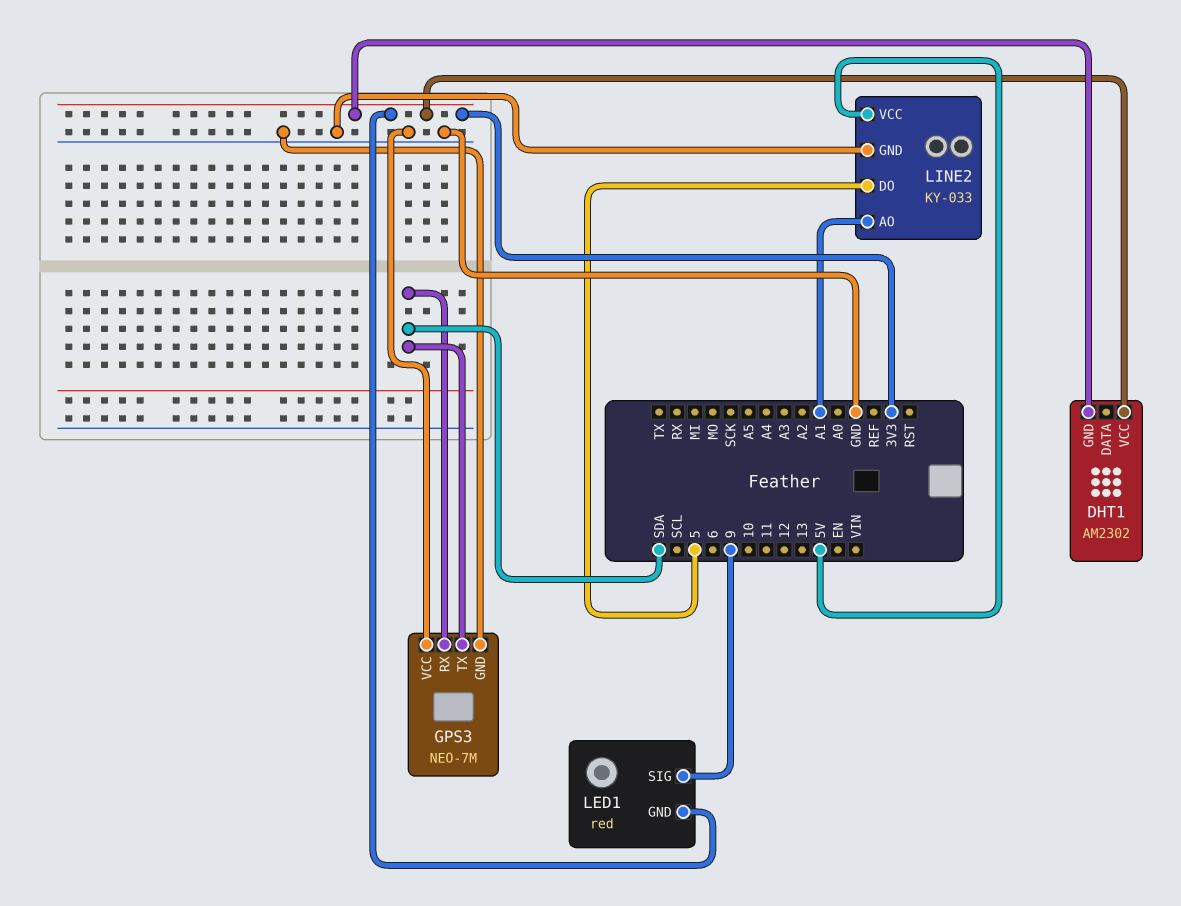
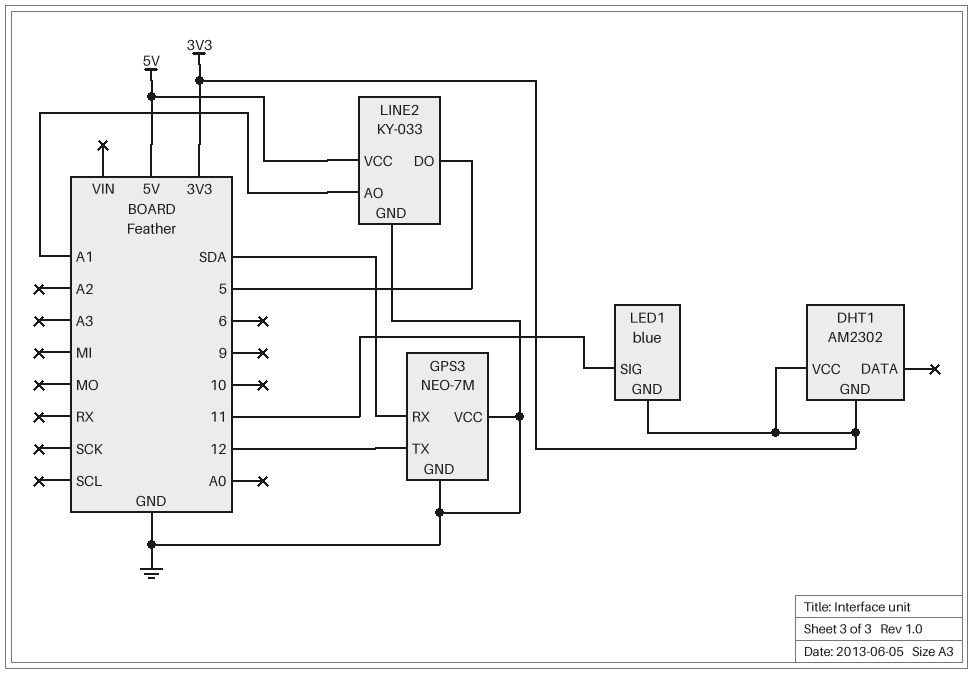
GPS3 pin TX: SDA -> 12
LED1: red -> blue
LED1 pin SIG: 9 -> 11

